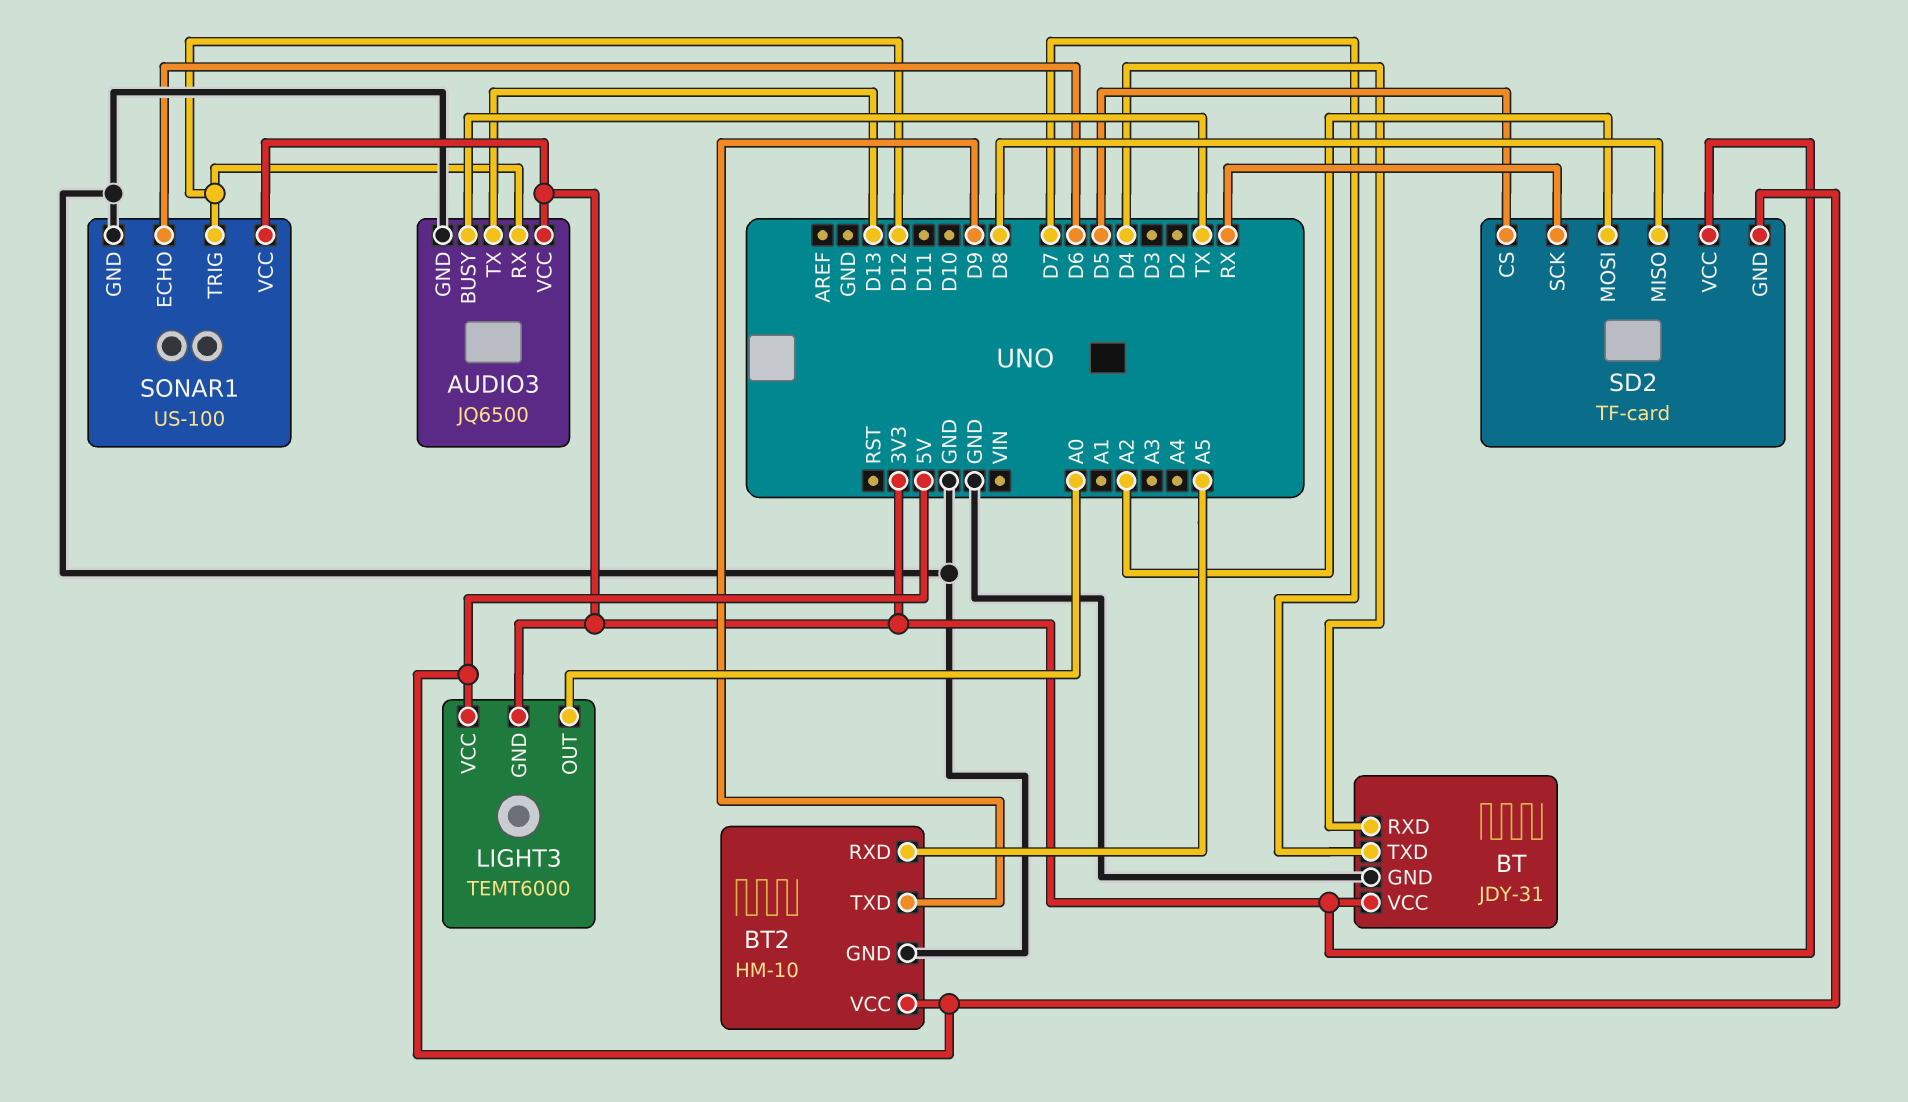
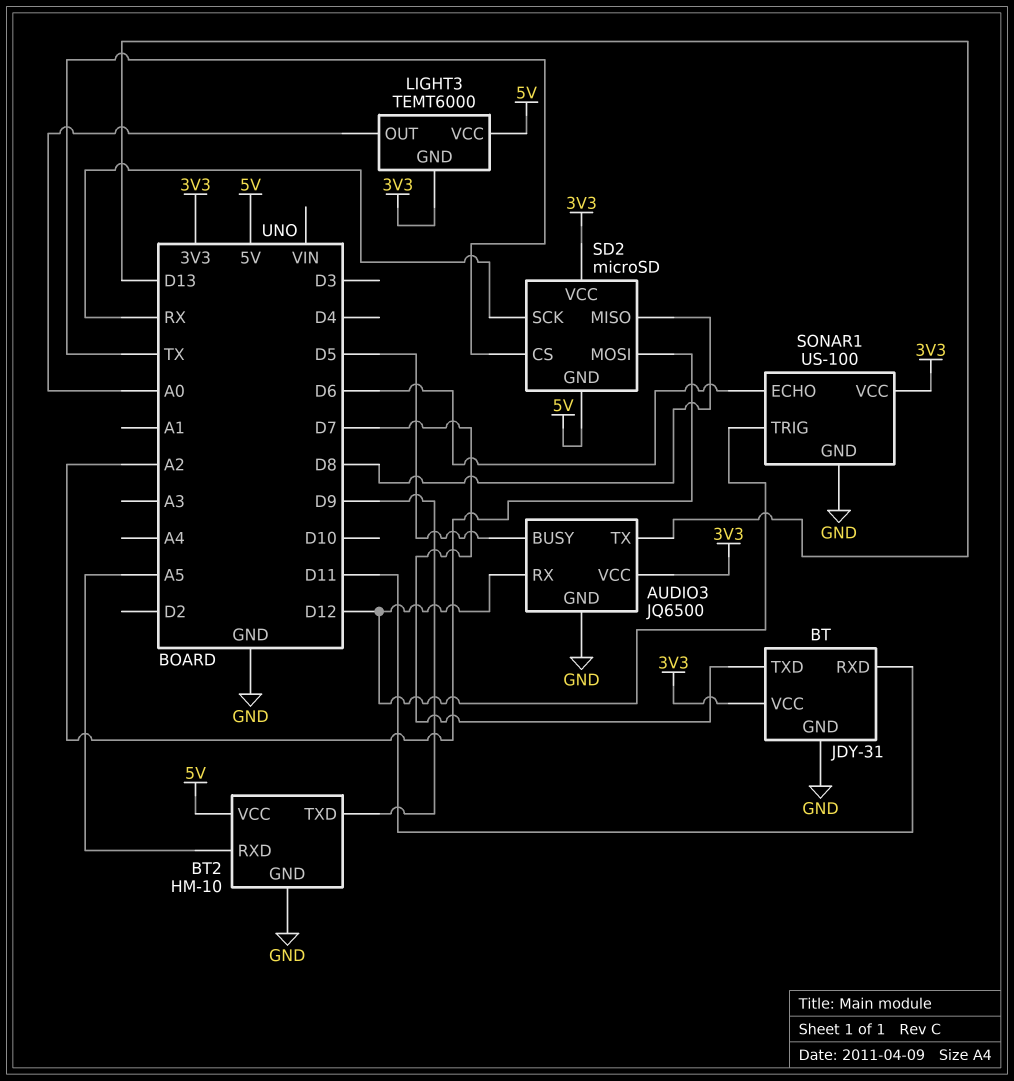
AUDIO3 pin BUSY: TX -> D5
BT pin RXD: D4 -> D11
SD2: TF-card -> microSD
SD2 pin CS: D5 -> TX

